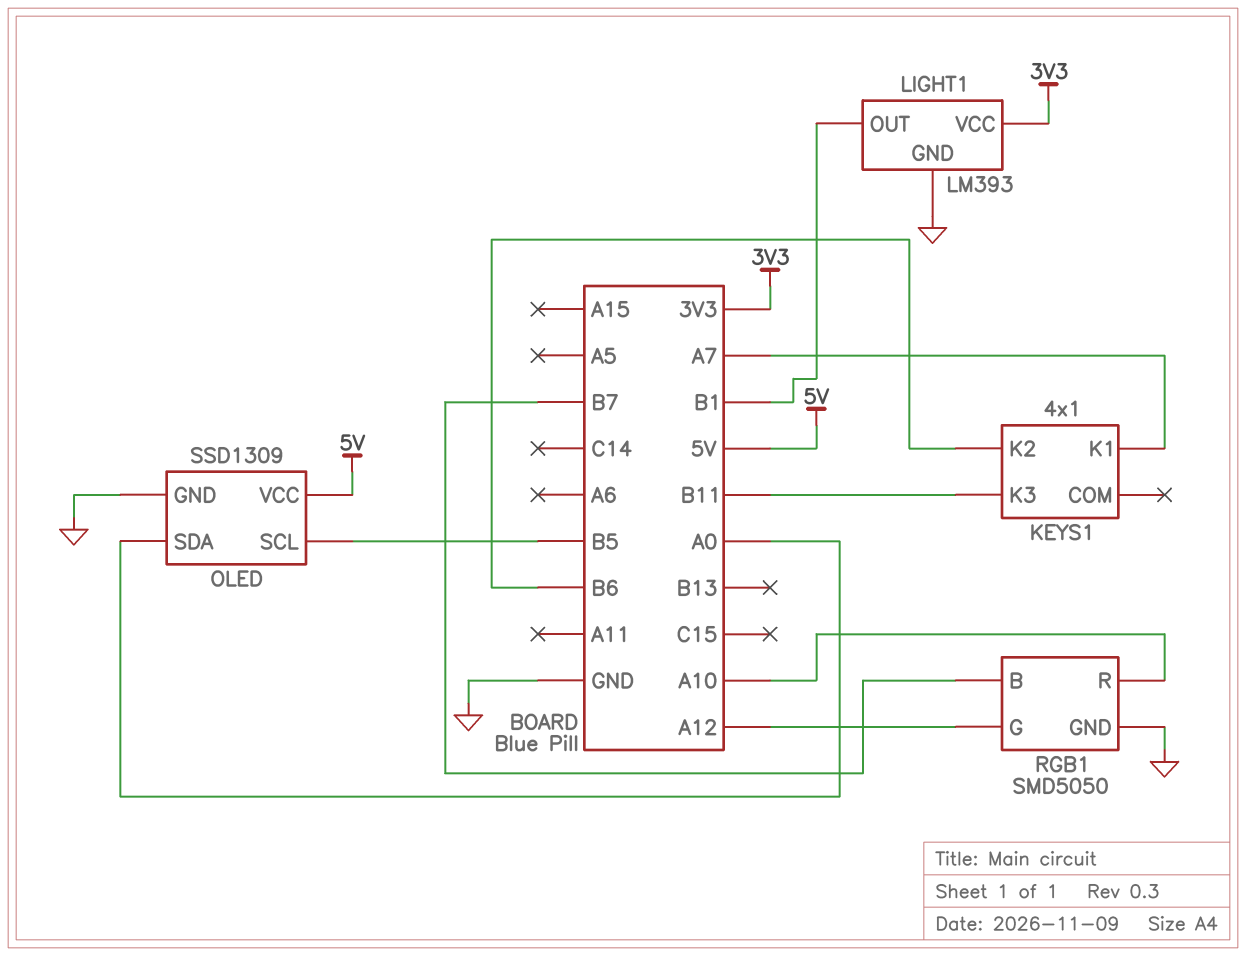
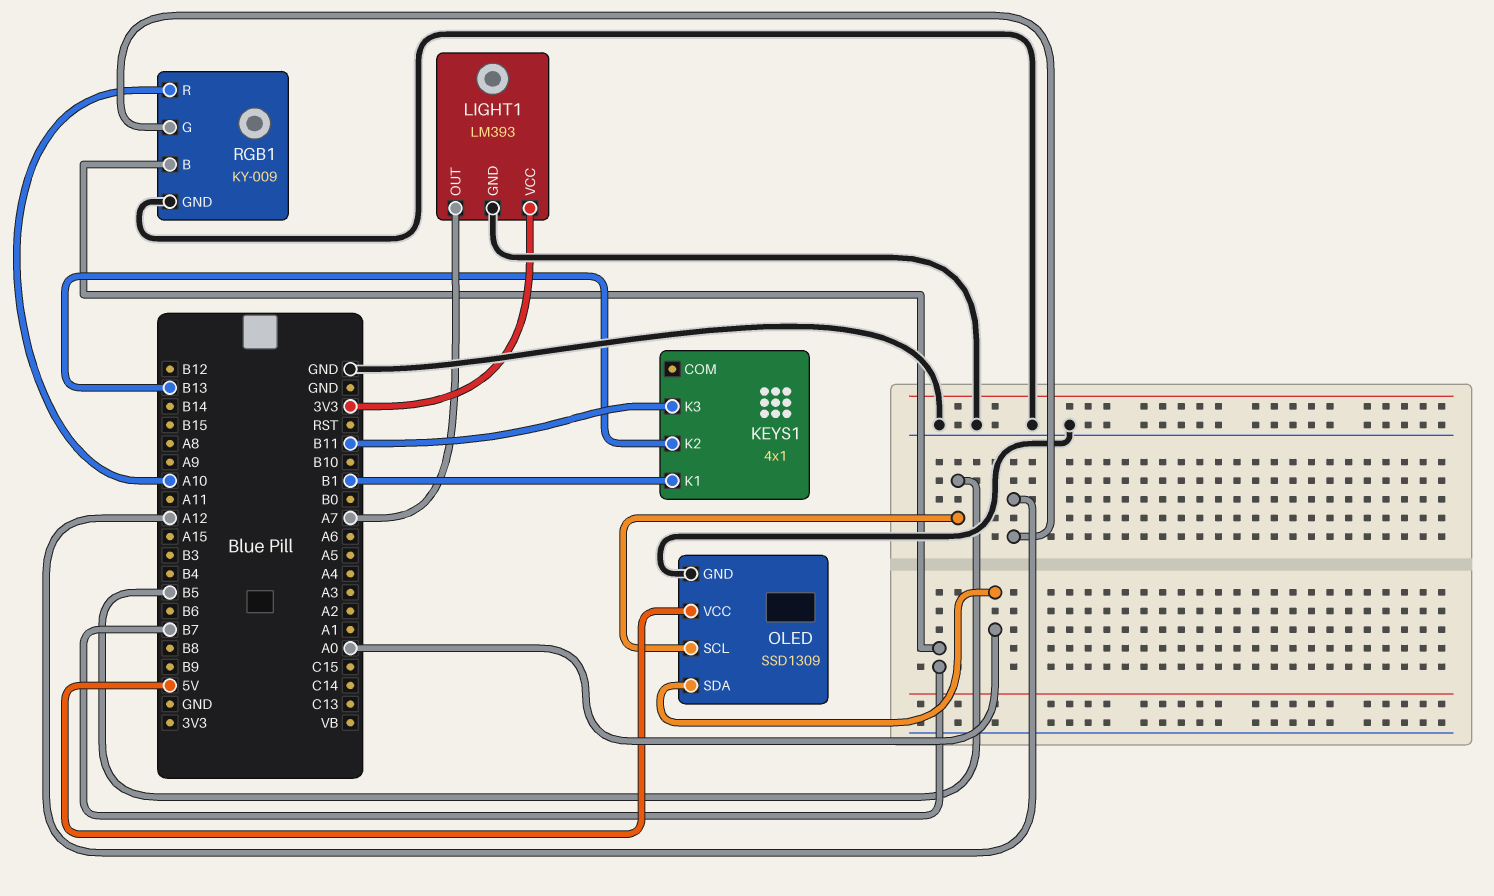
KEYS1 pin K1: A7 -> B1
KEYS1 pin K2: B6 -> B13
LIGHT1 pin OUT: B1 -> A7
RGB1: SMD5050 -> KY-009

